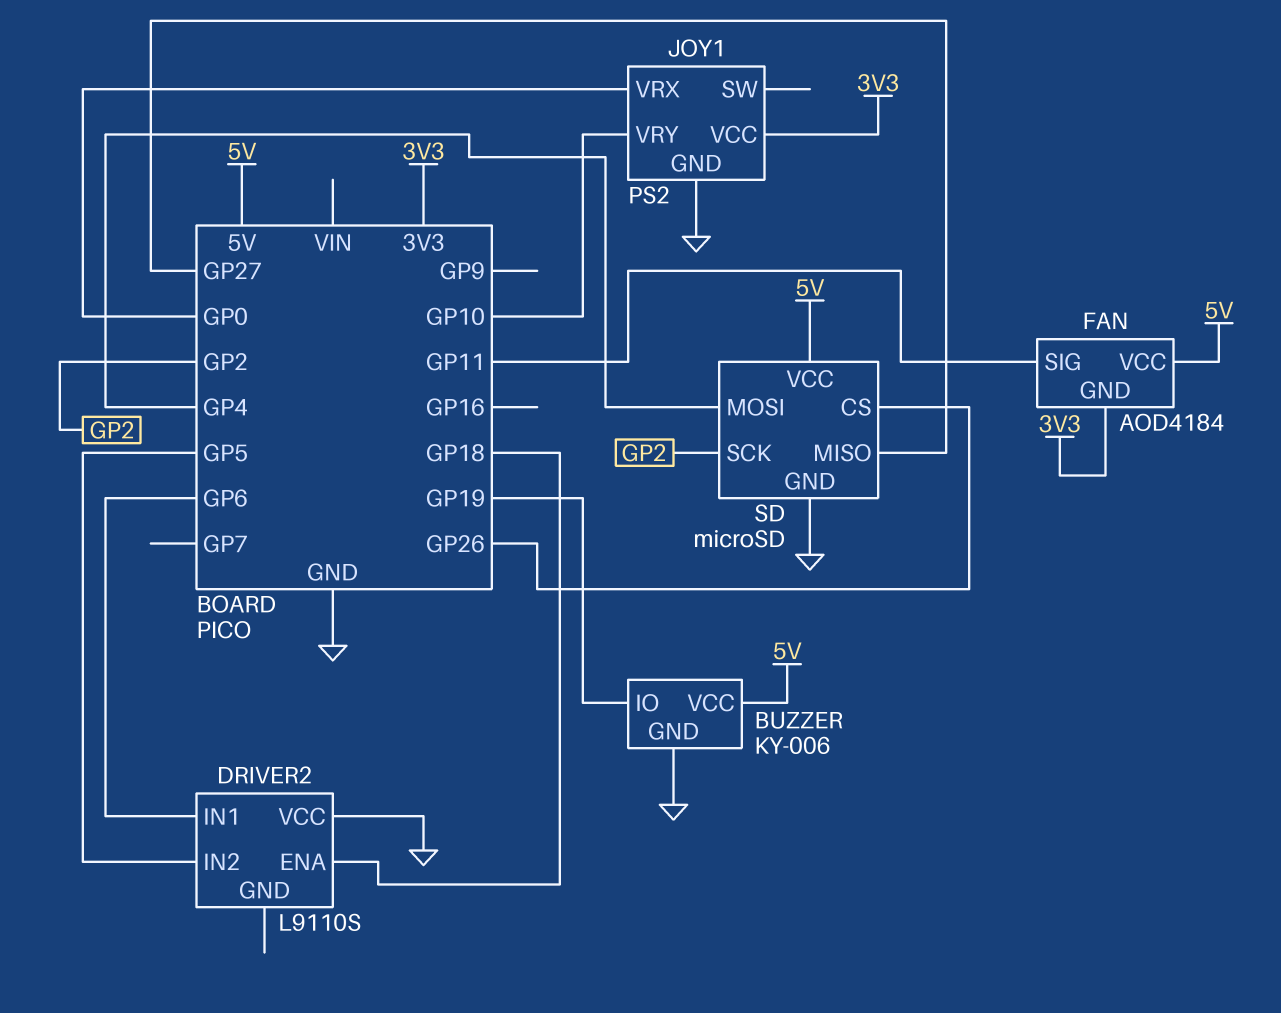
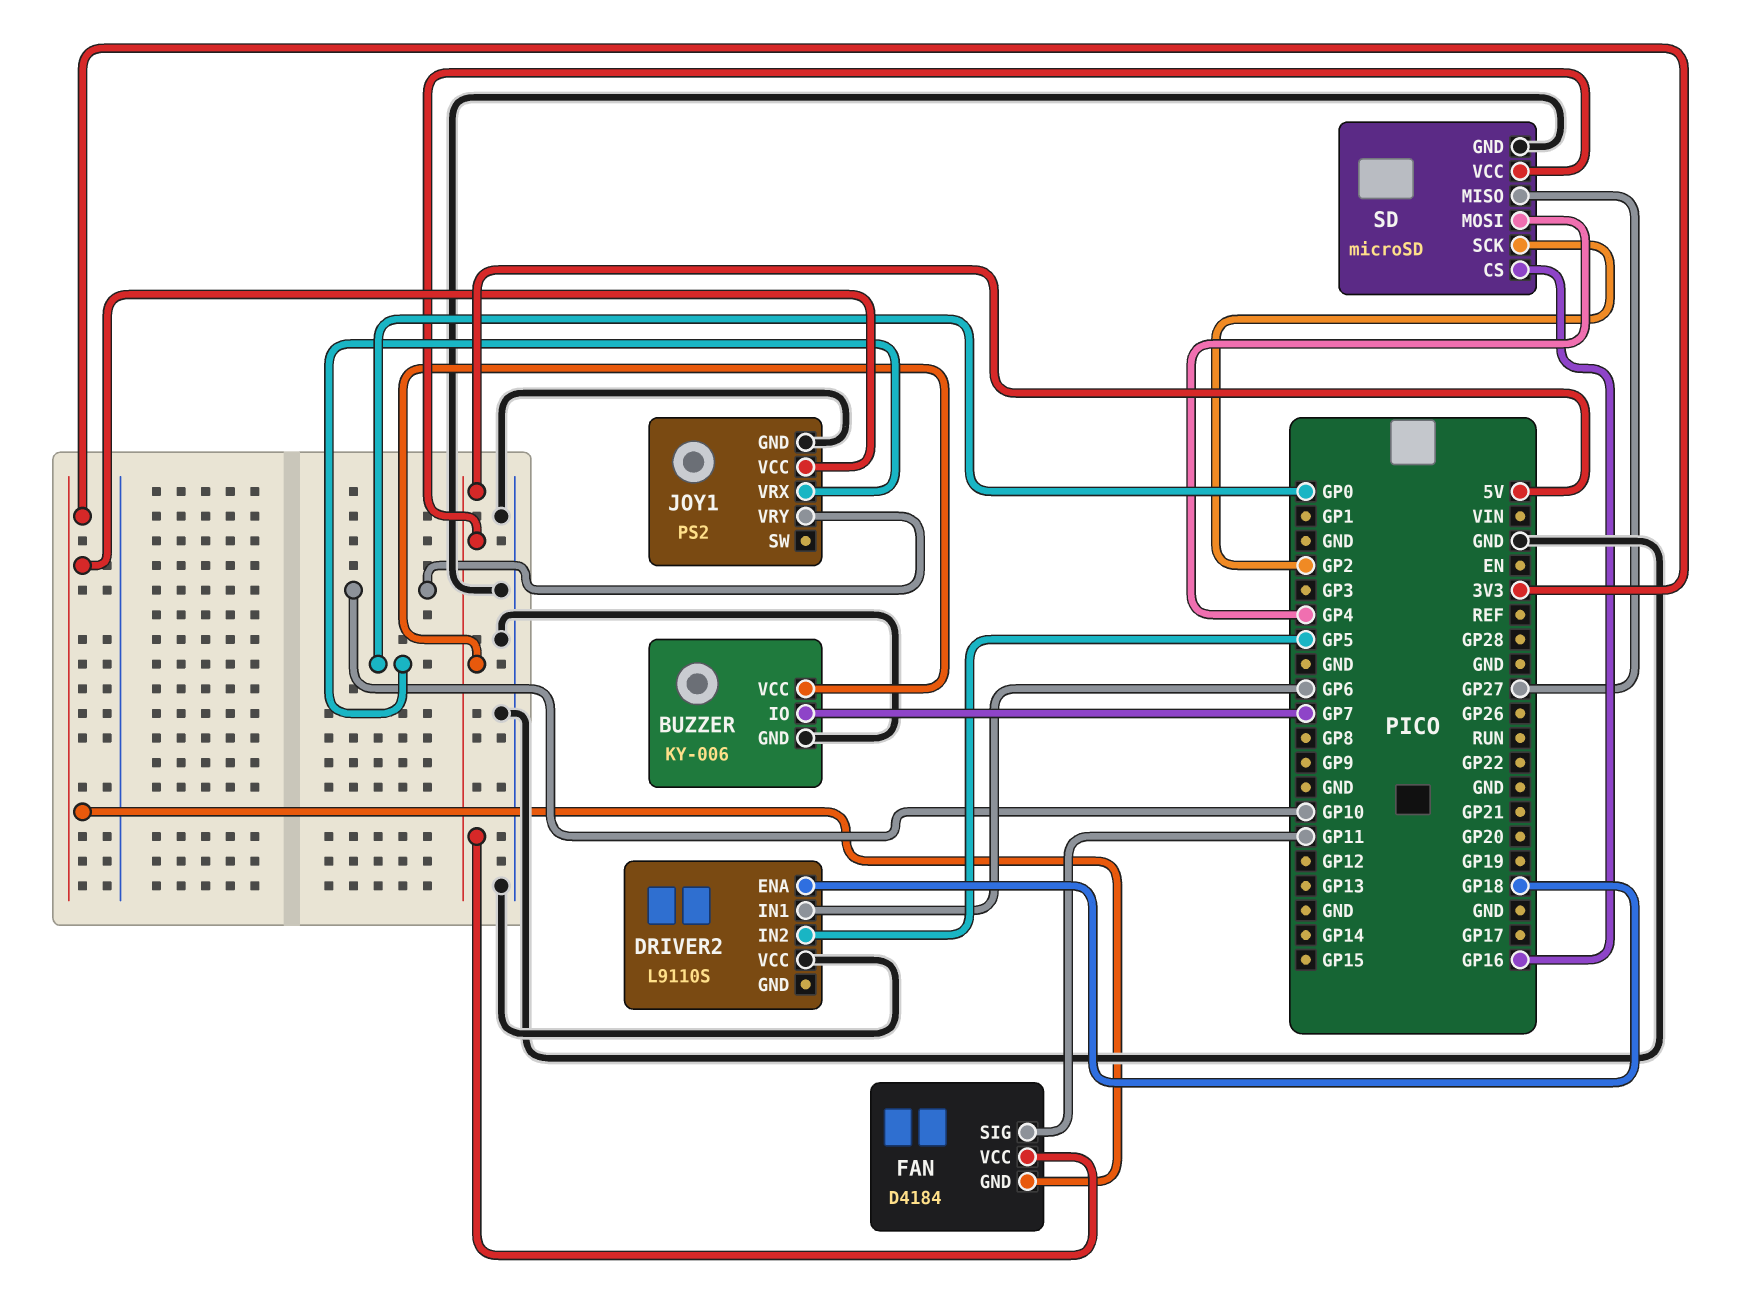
BUZZER pin IO: GP19 -> GP7
FAN: AOD4184 -> D4184
SD pin CS: GP26 -> GP16

